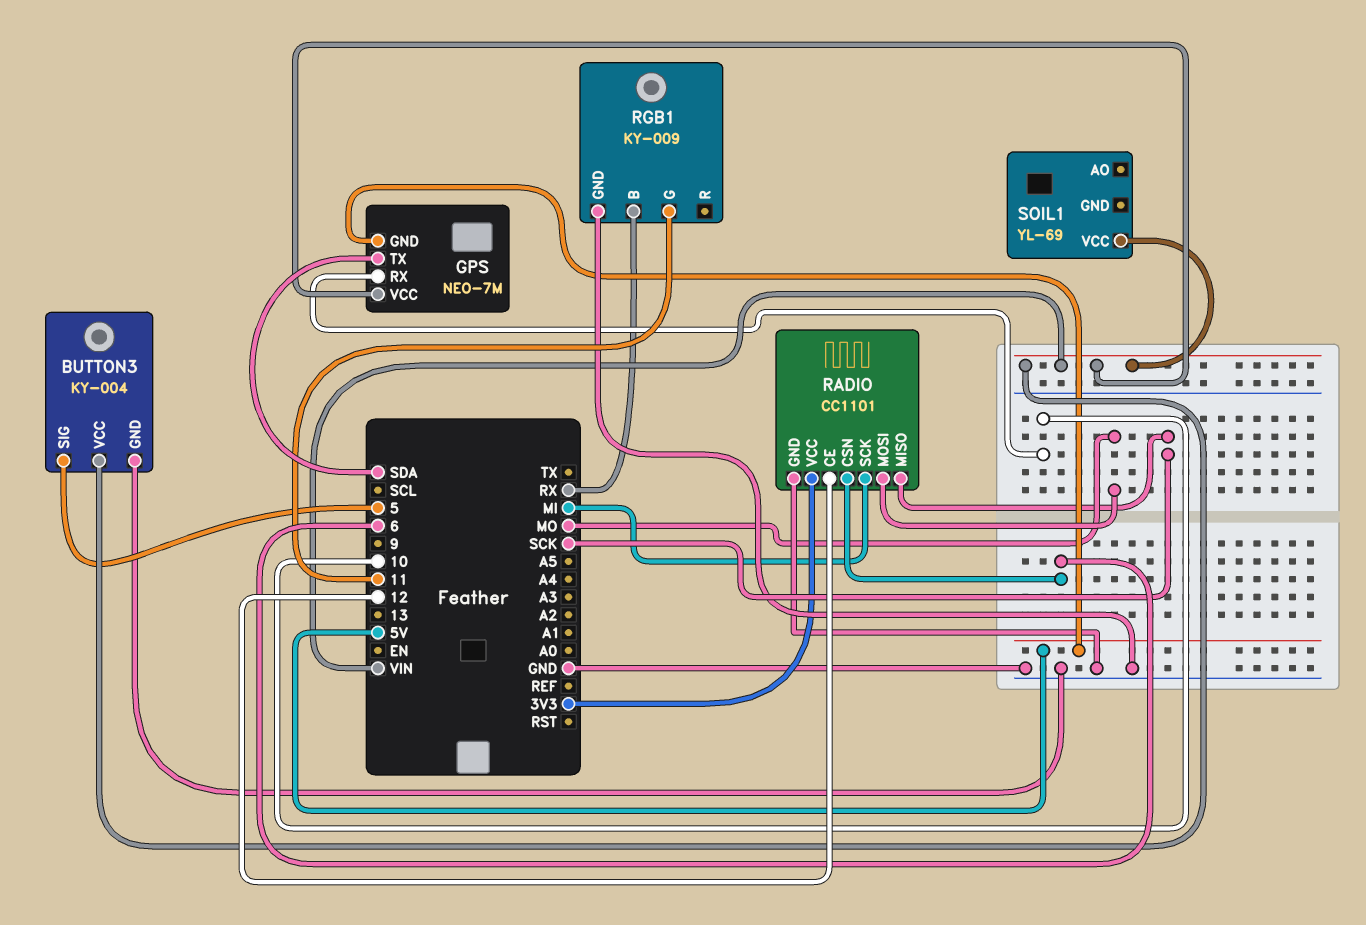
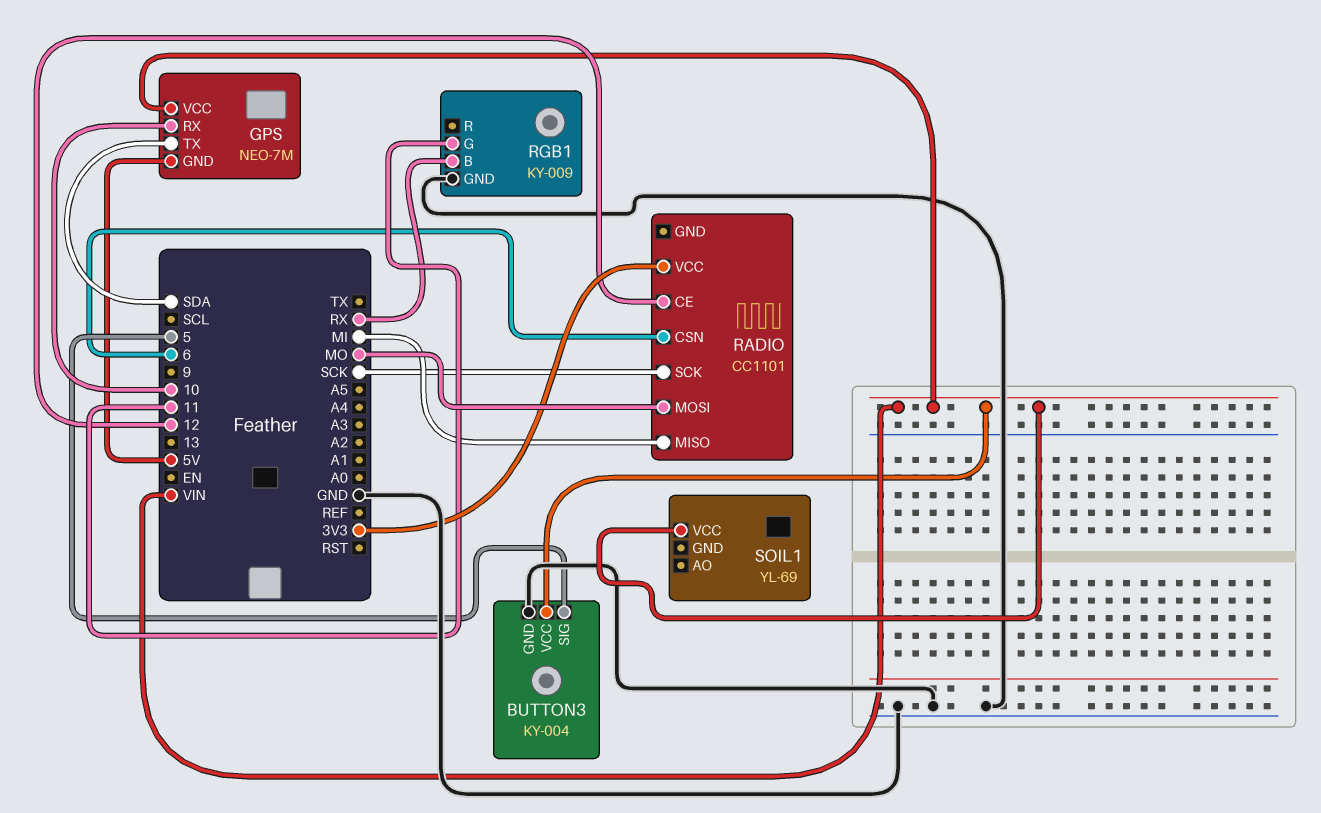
RADIO pin GND: GND -> none
RADIO pin MISO: SCK -> MI
RADIO pin SCK: MI -> SCK

